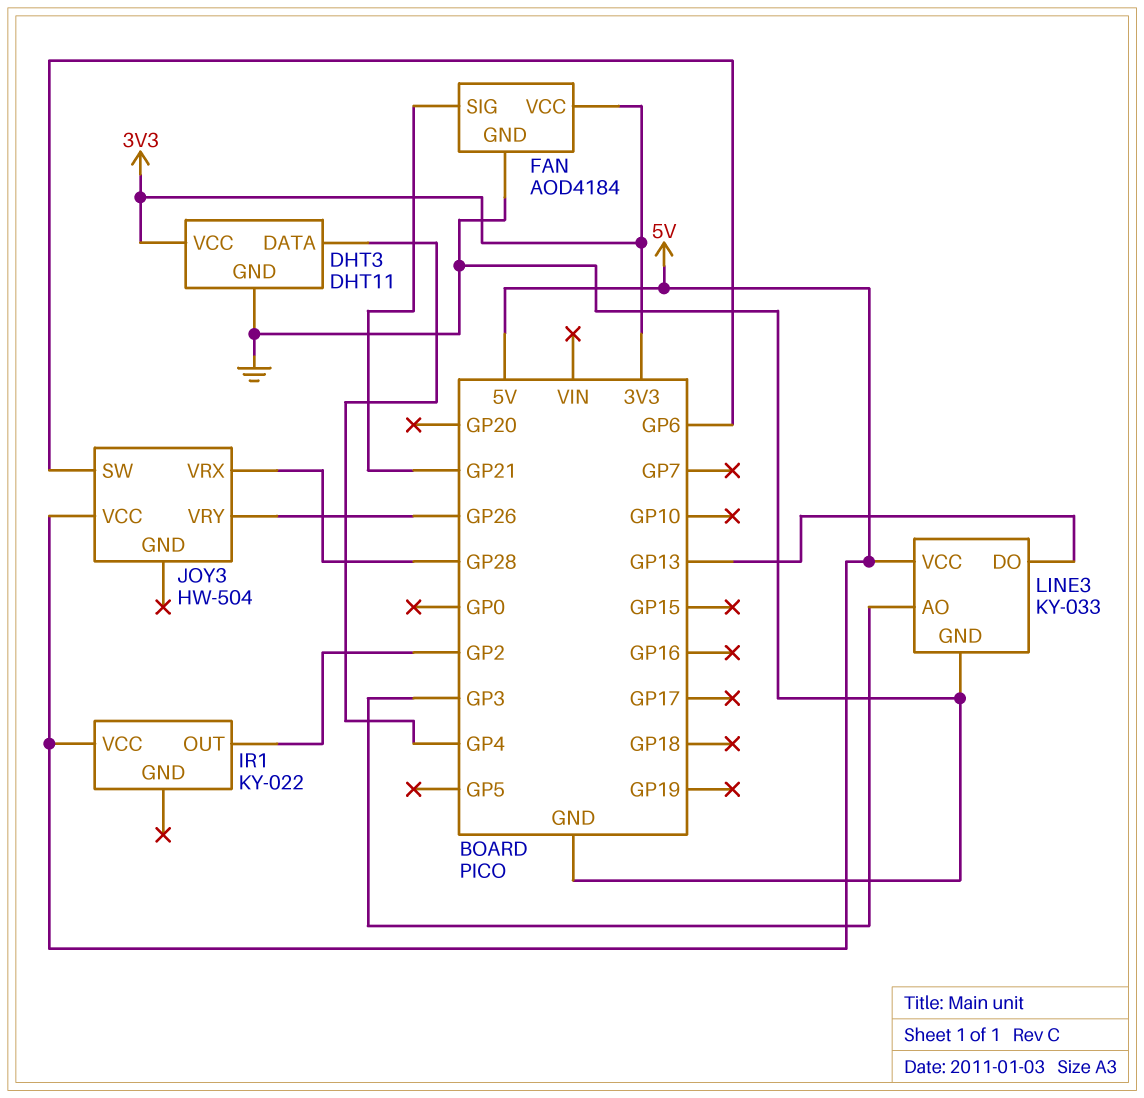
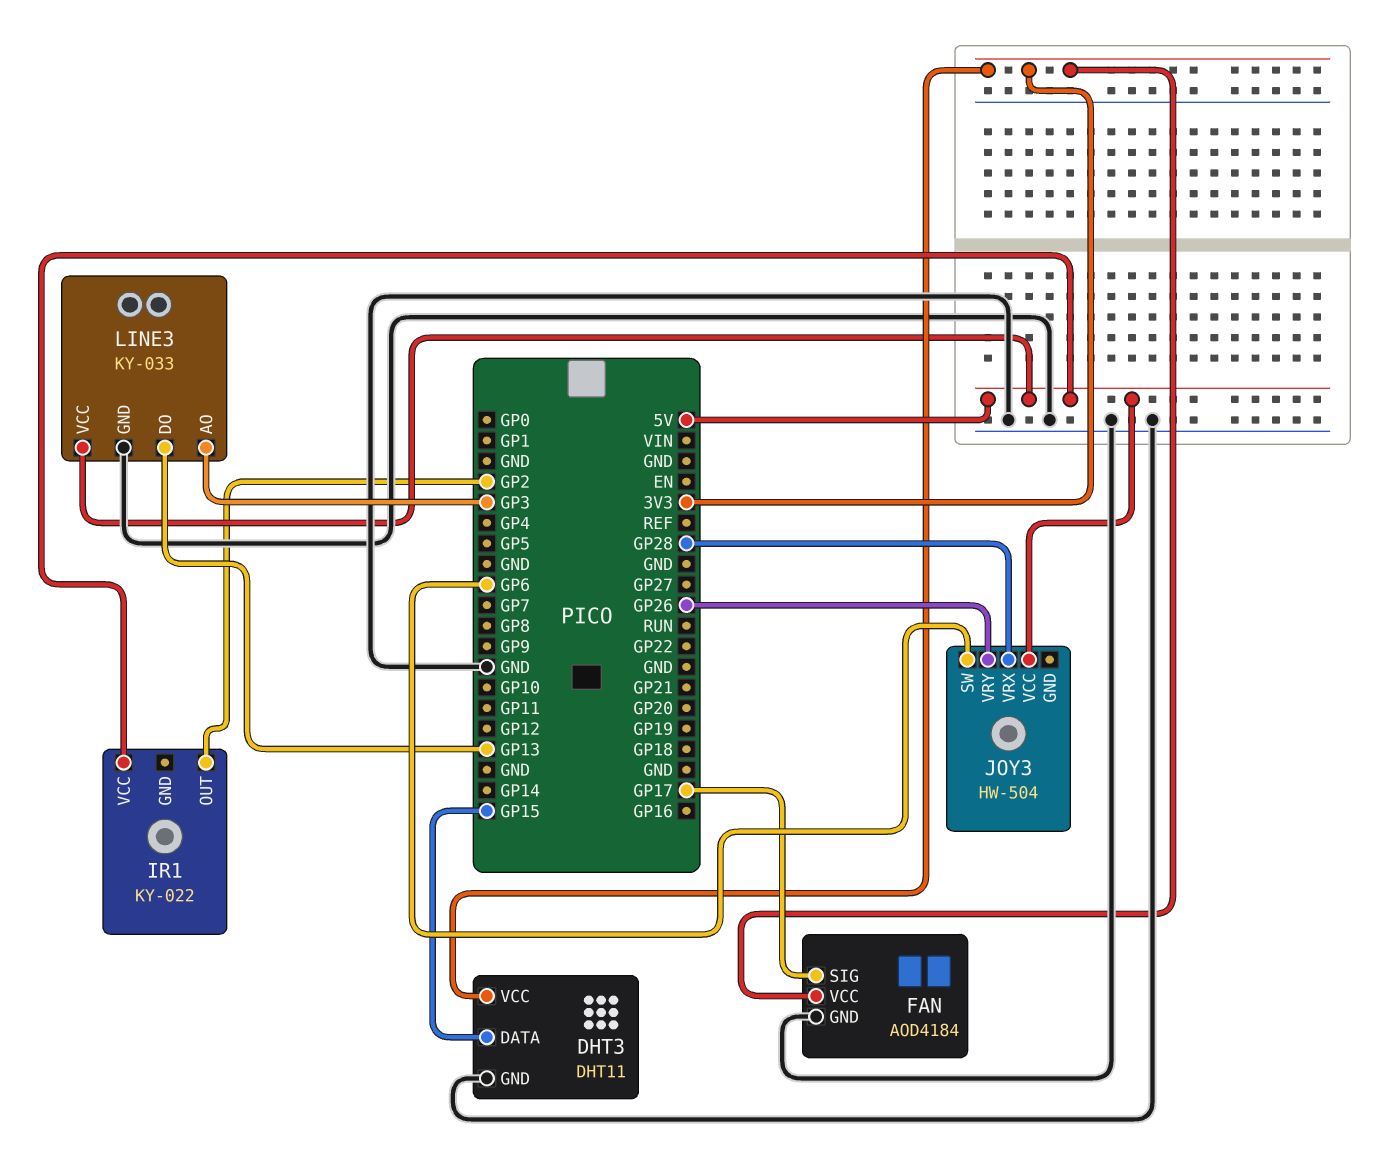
DHT3 pin DATA: GP4 -> GP15
FAN pin SIG: GP21 -> GP17

